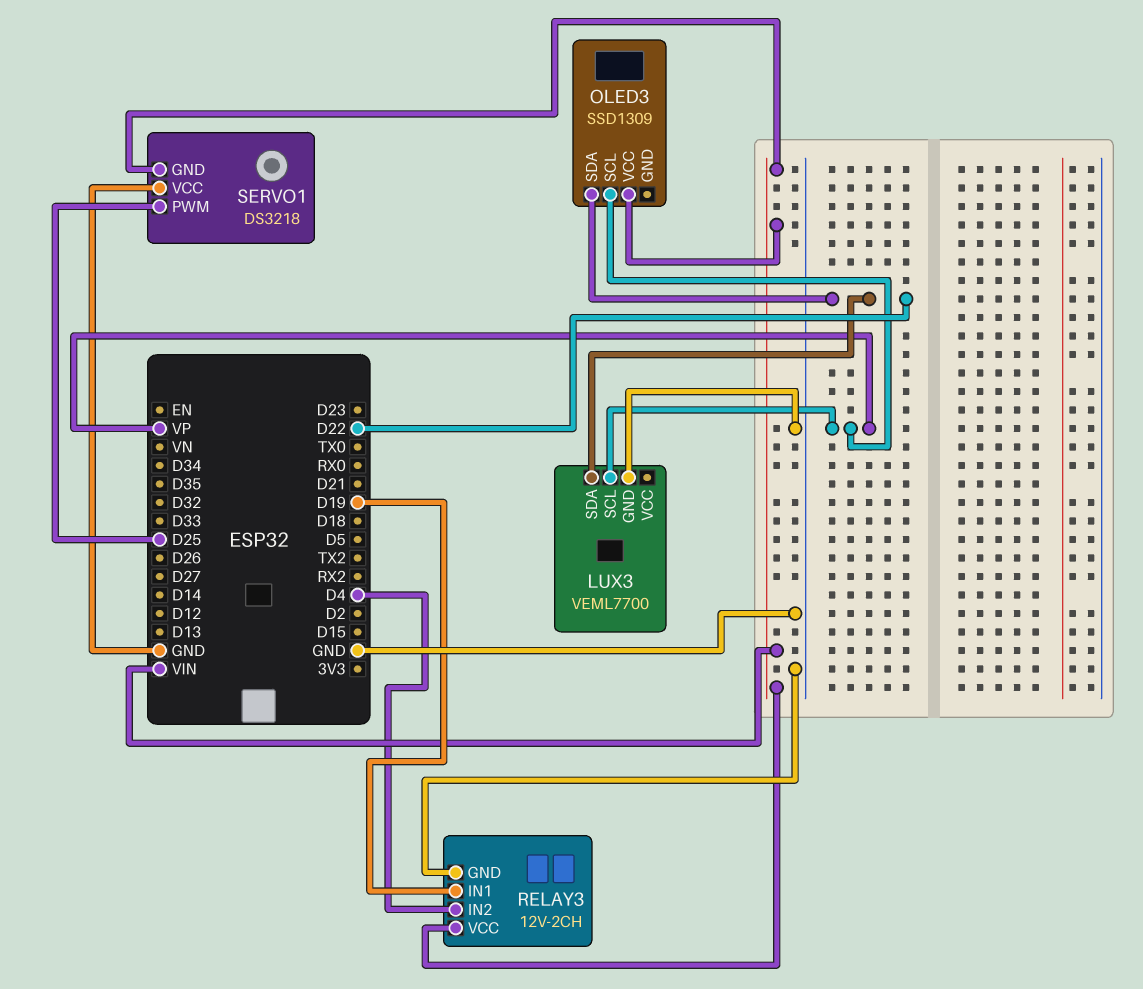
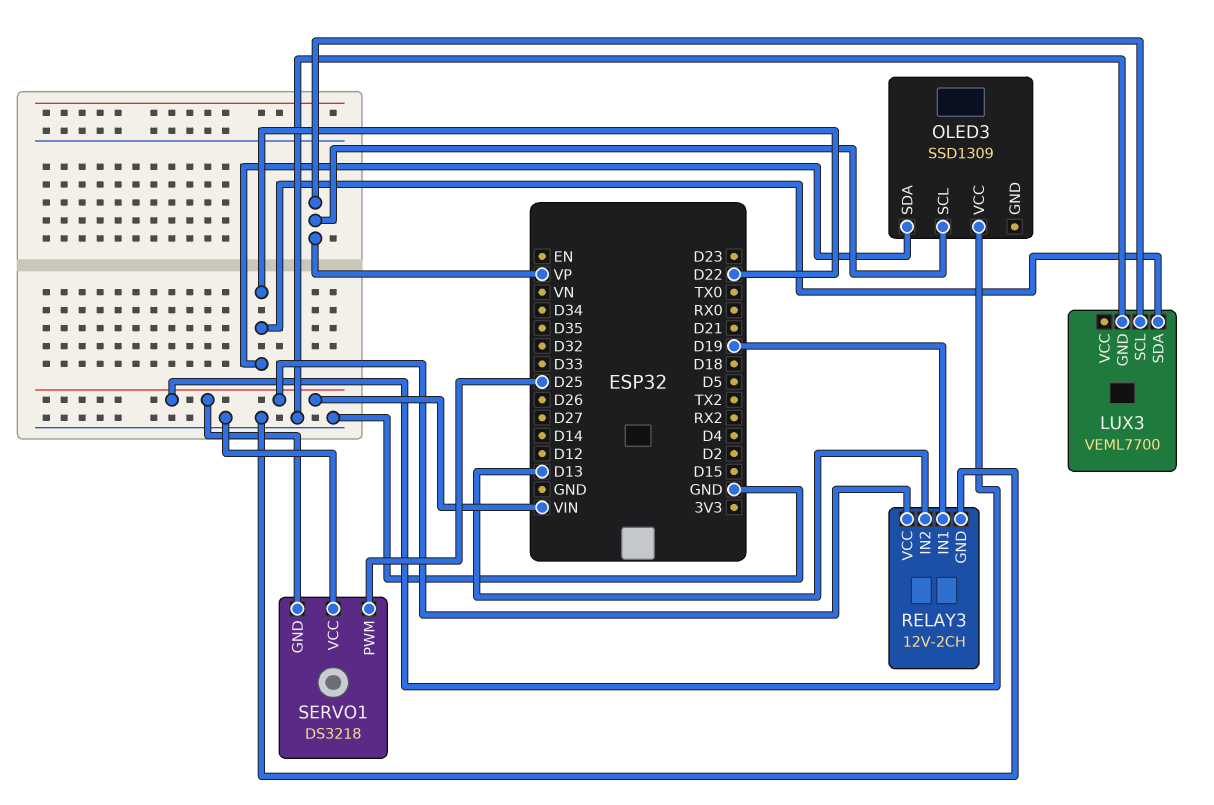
RELAY3 pin IN2: D4 -> D13

